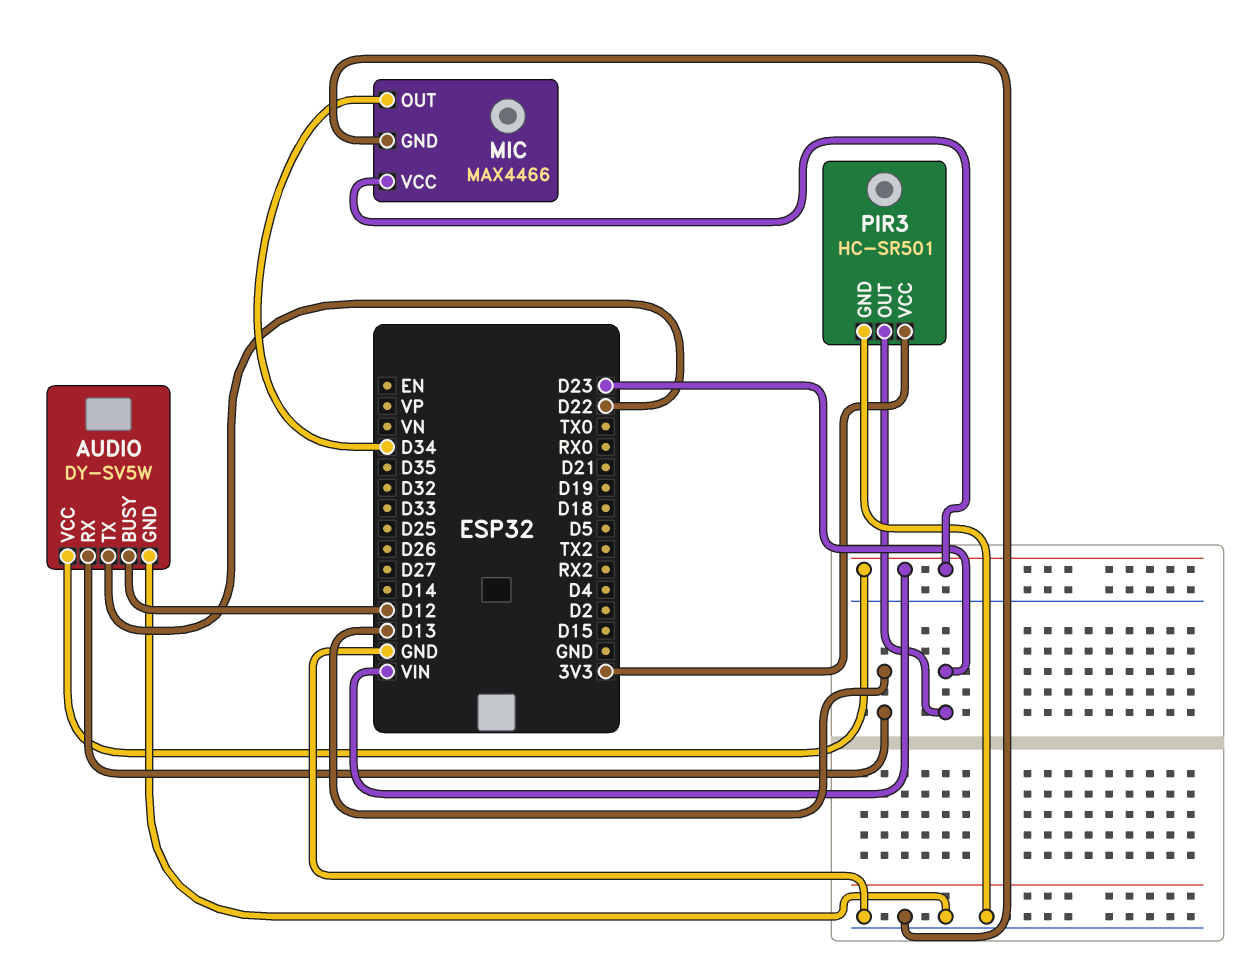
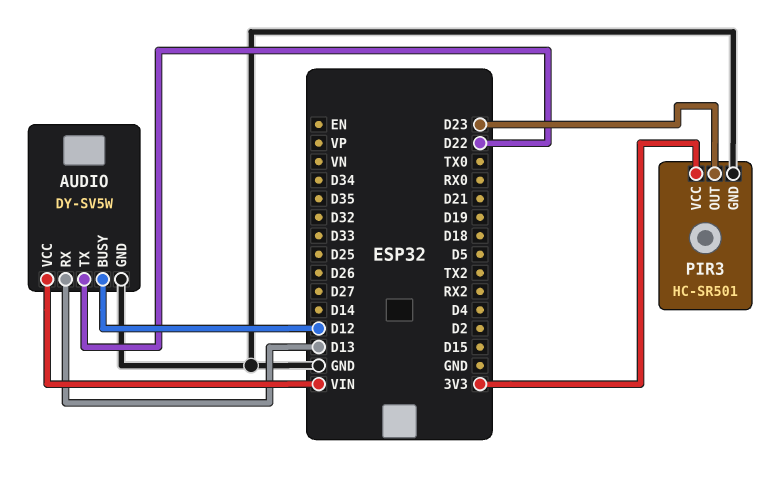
MIC: MAX4466 -> none
MIC pin GND: GND -> none
MIC pin OUT: D34 -> none
MIC pin VCC: VIN -> none

